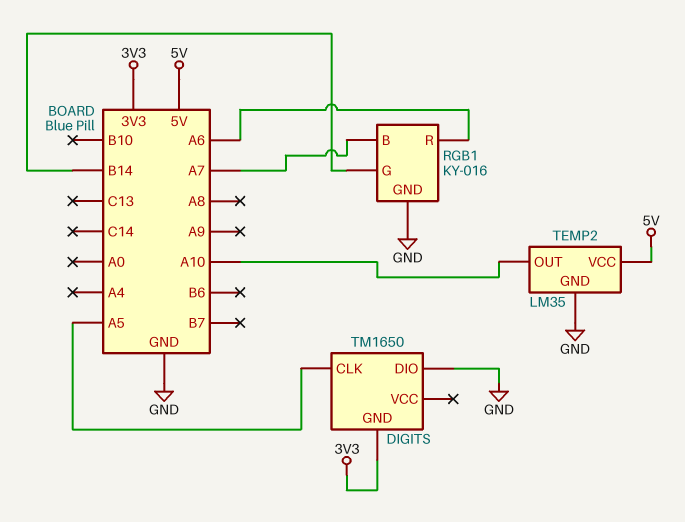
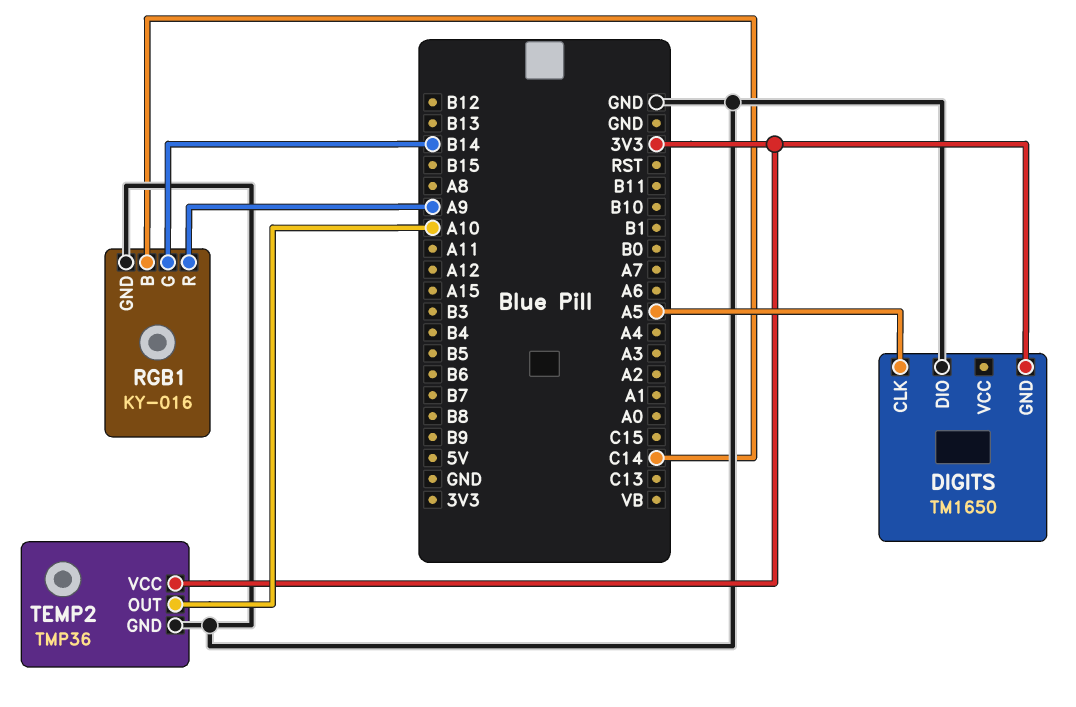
RGB1 pin B: A7 -> C14
RGB1 pin R: A6 -> A9
TEMP2: LM35 -> TMP36
TEMP2 pin VCC: 5V -> 3V3

